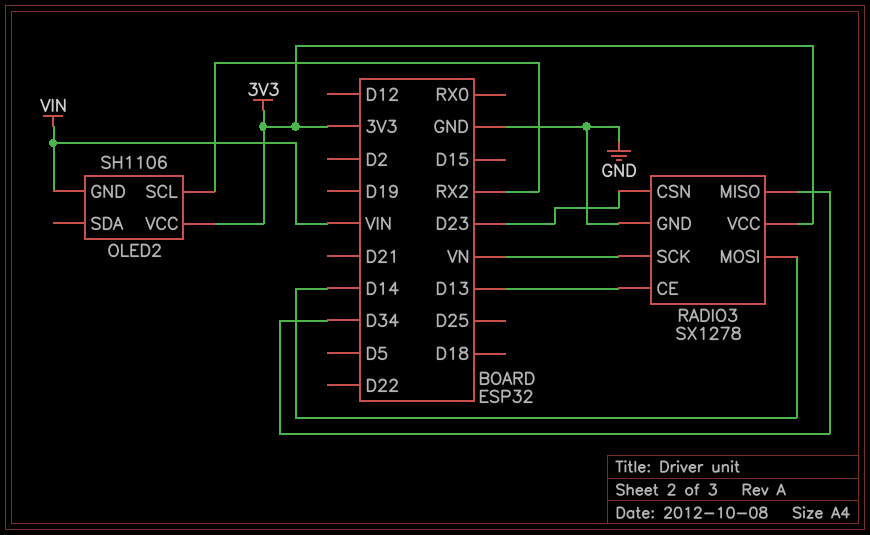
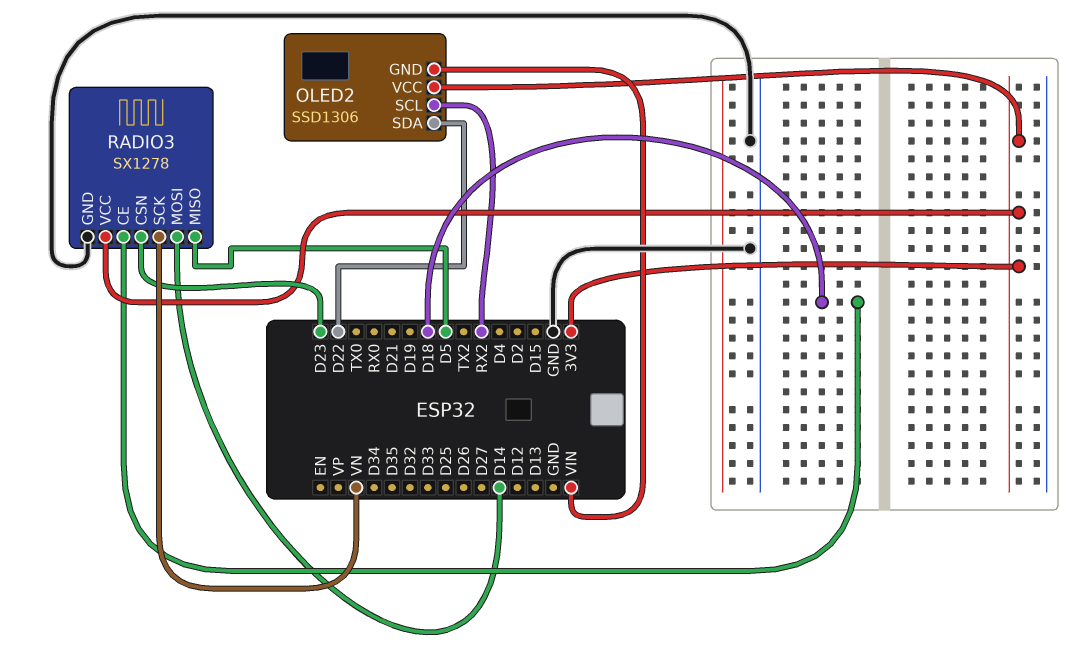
OLED2: SH1106 -> SSD1306
OLED2 pin SDA: none -> D22
RADIO3 pin CE: D13 -> D18
RADIO3 pin MISO: D34 -> D5

